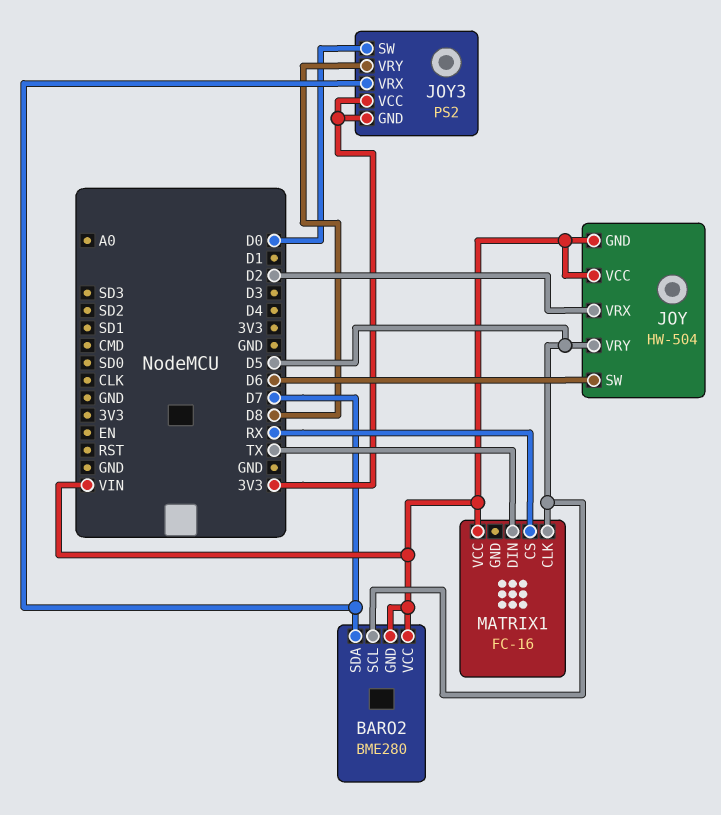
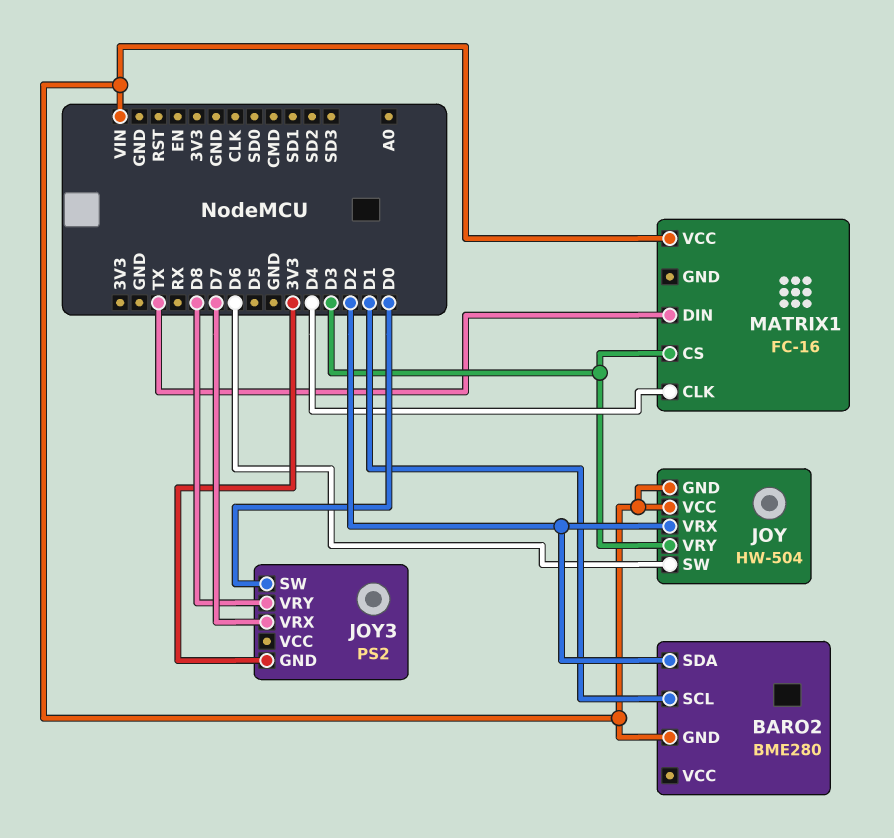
BARO2 pin SCL: D5 -> D1
BARO2 pin SDA: D7 -> D2
BARO2 pin VCC: VIN -> none
JOY pin VRY: D5 -> D3
JOY3 pin VCC: 3V3 -> none
MATRIX1 pin CLK: D5 -> D4
MATRIX1 pin CS: RX -> D3

